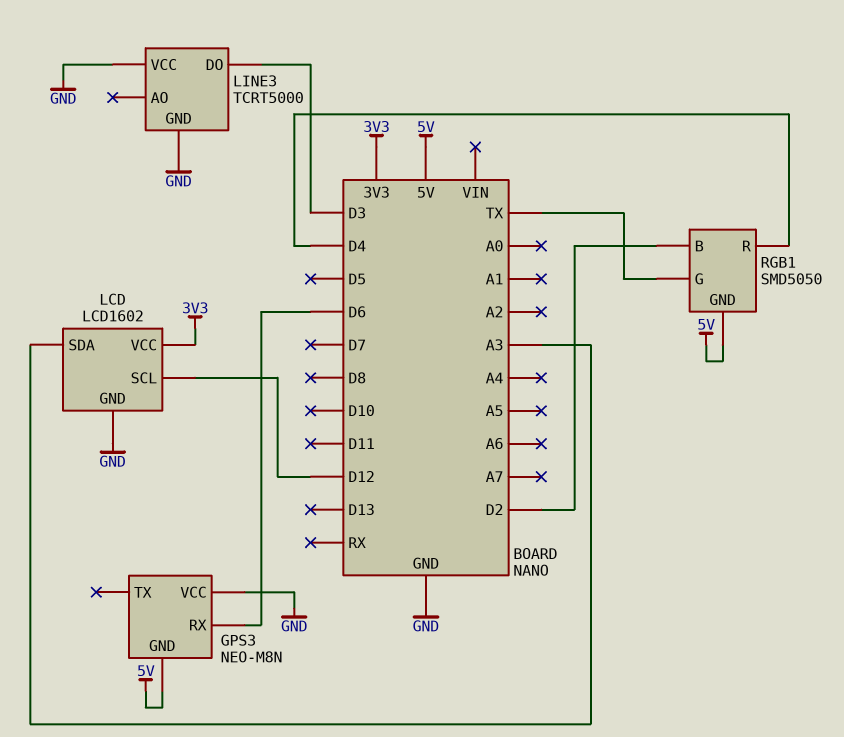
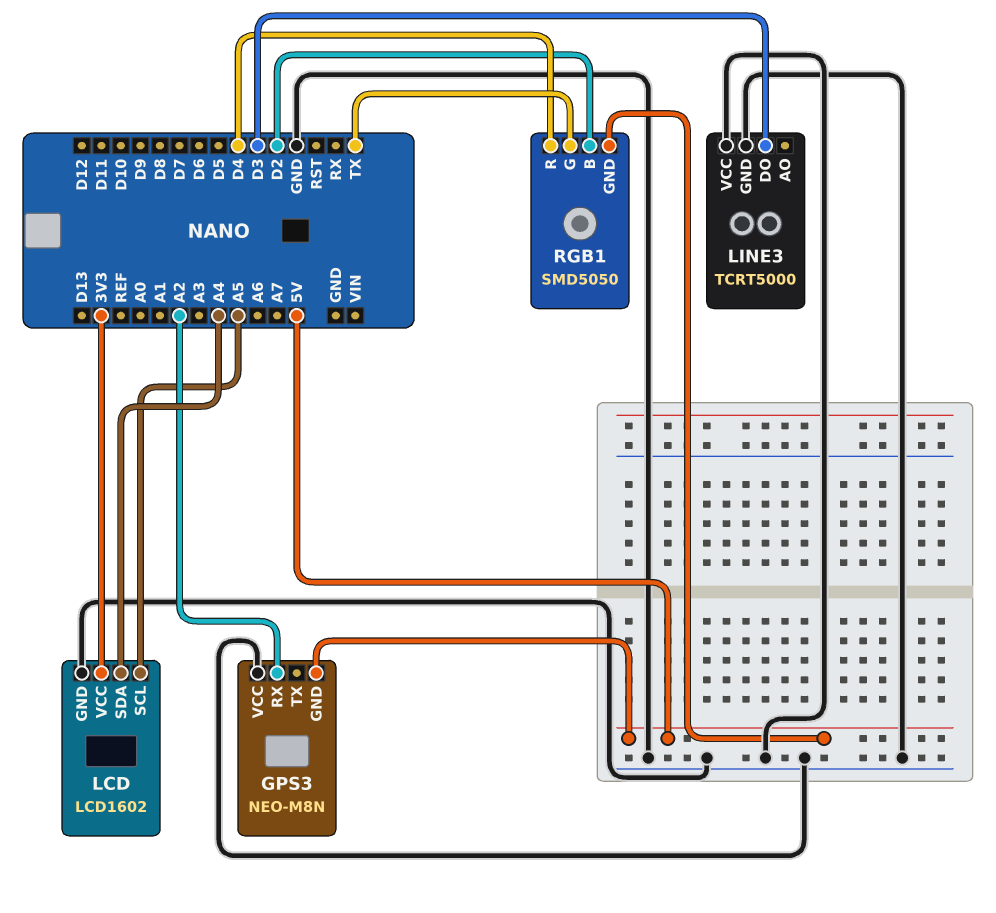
GPS3 pin RX: D6 -> A2
LCD pin SCL: D12 -> A5
LCD pin SDA: A3 -> A4

